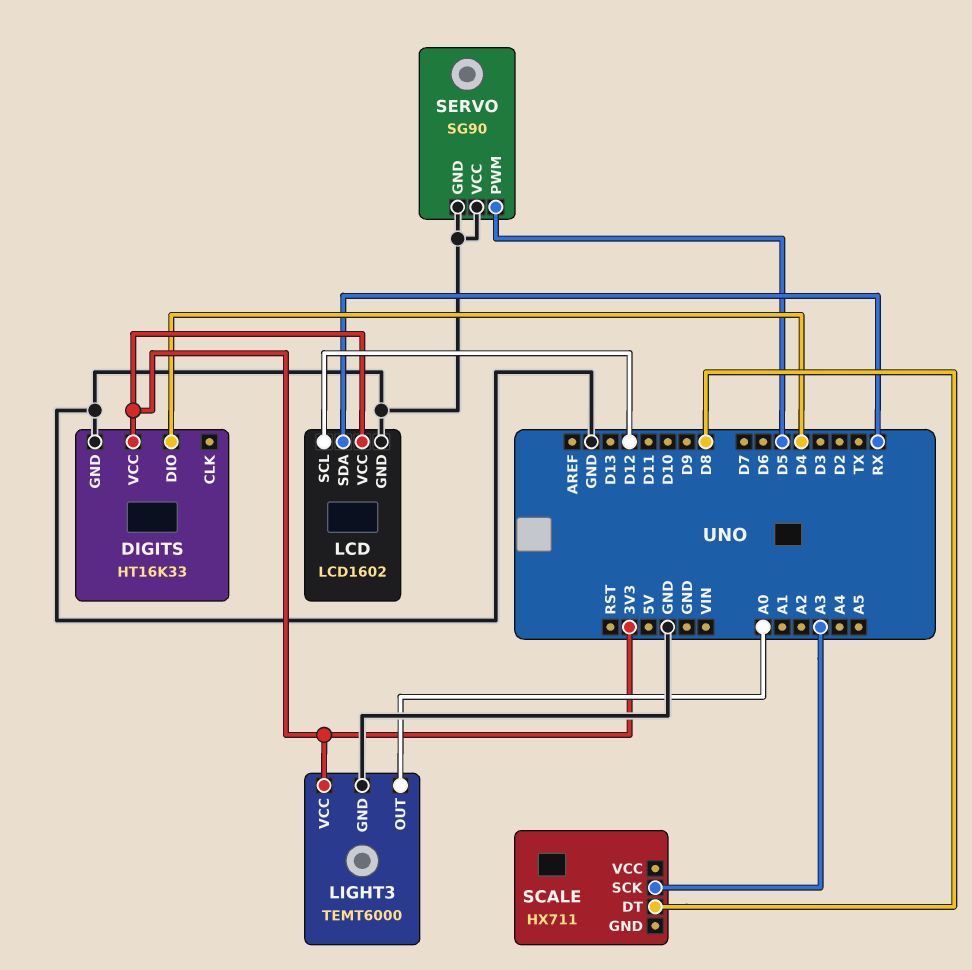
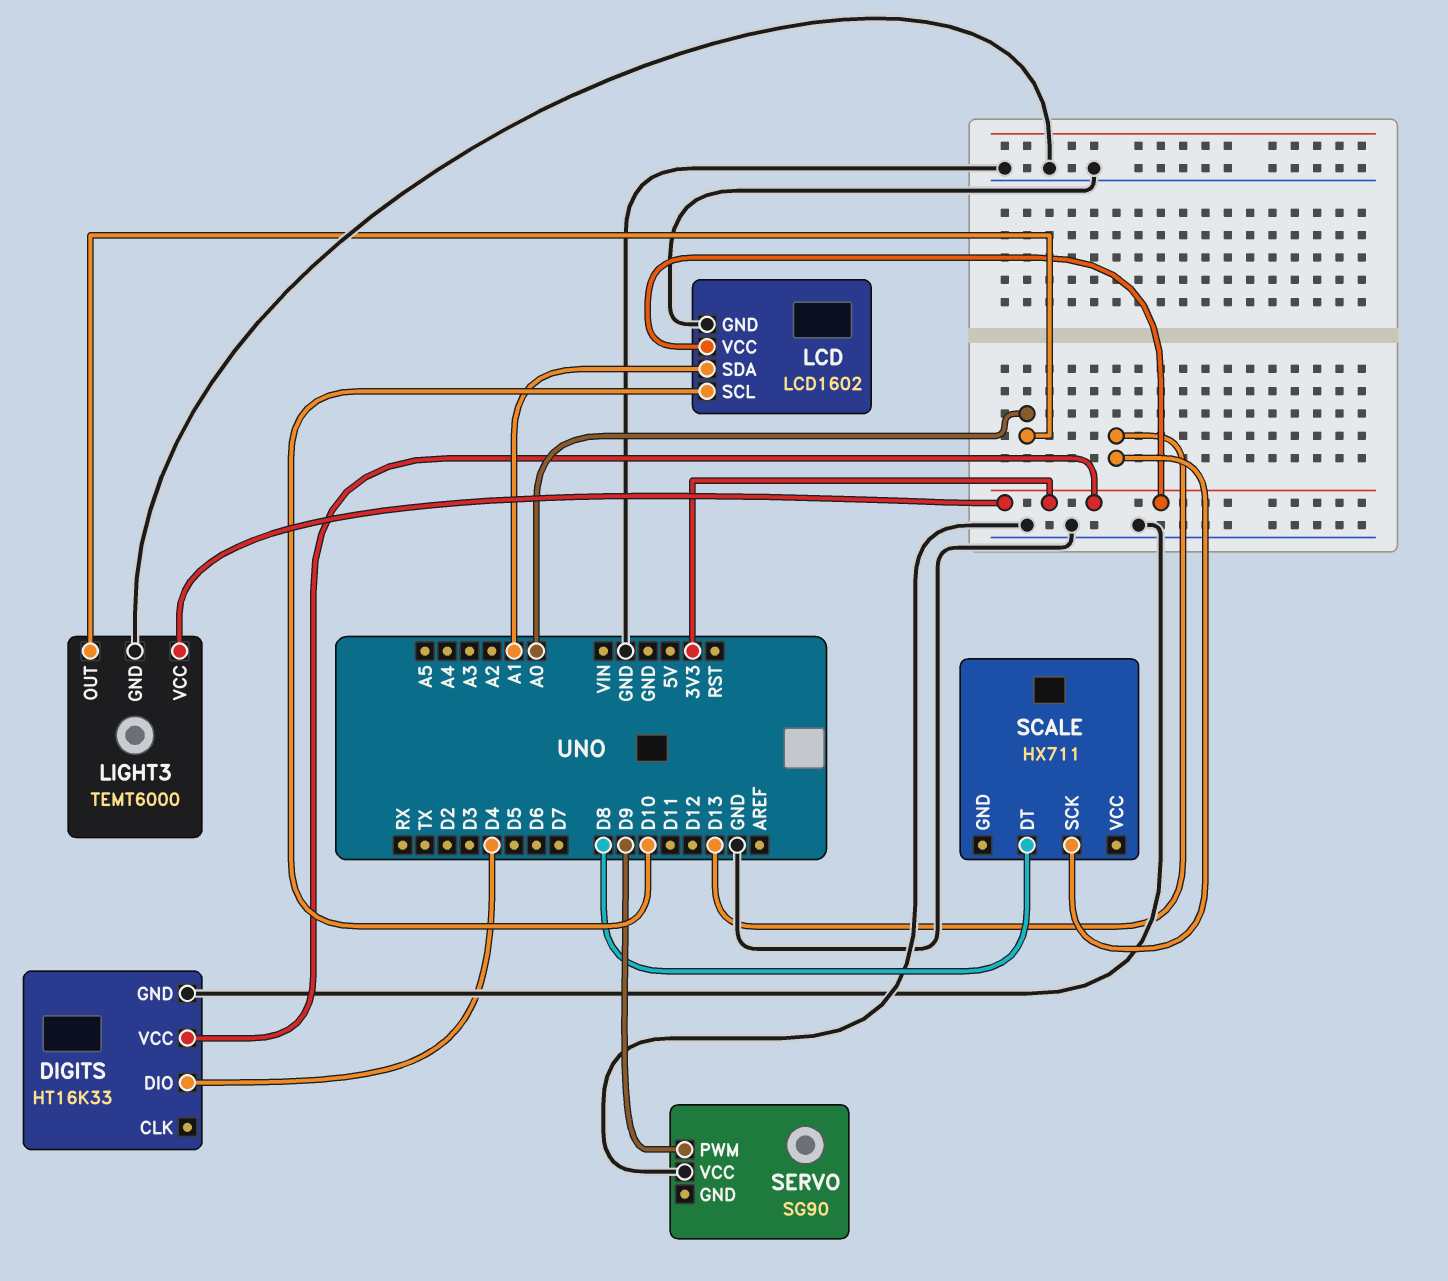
LCD pin SCL: D12 -> D10
LCD pin SDA: RX -> A1
SCALE pin SCK: A3 -> D13
SERVO pin GND: GND -> none
SERVO pin PWM: D5 -> D9

